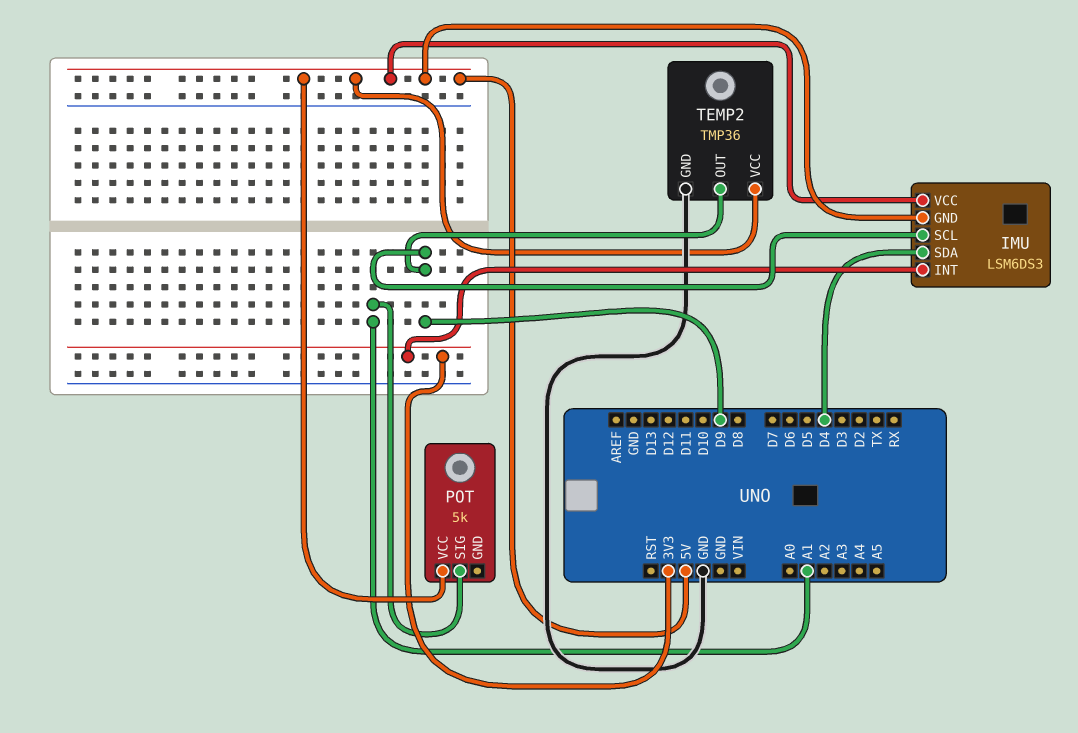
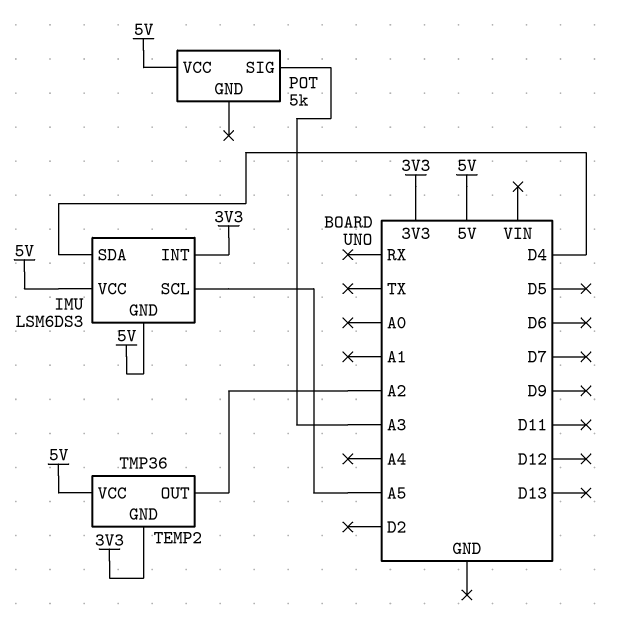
IMU pin SCL: D9 -> A5
POT pin SIG: A1 -> A3
TEMP2 pin GND: GND -> 3V3
TEMP2 pin OUT: D9 -> A2

